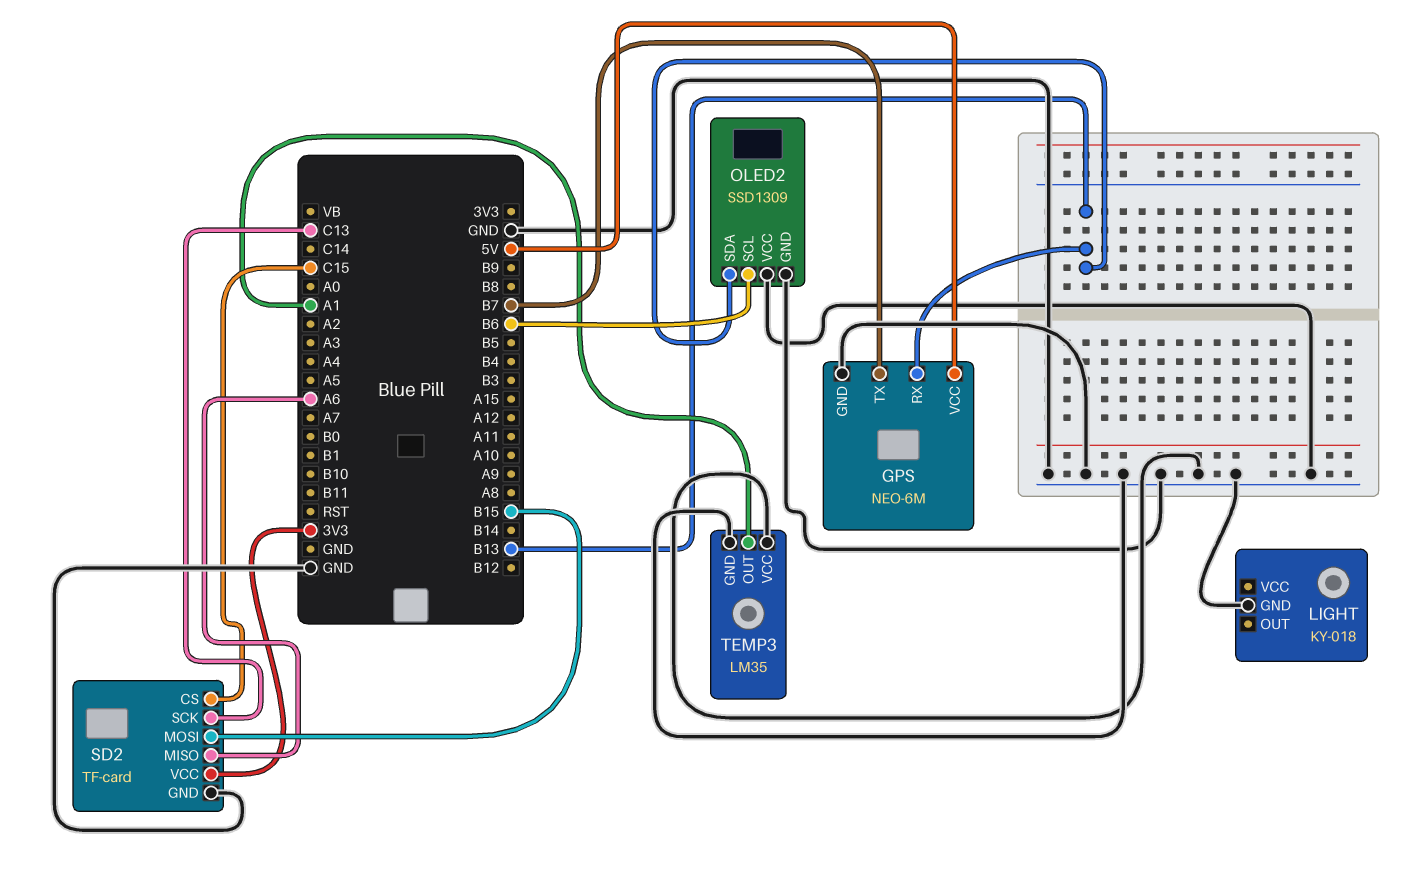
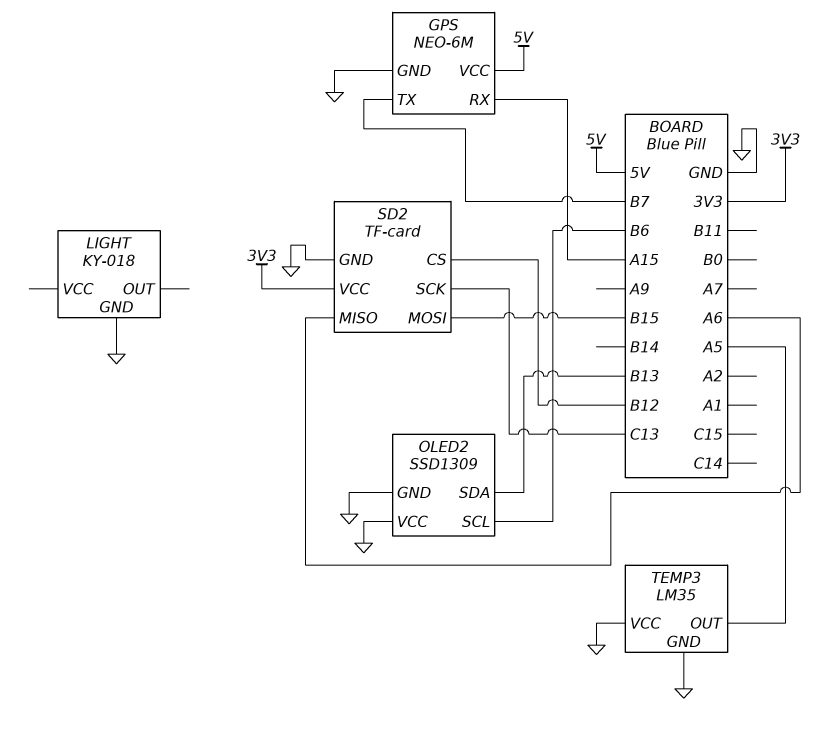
GPS pin RX: B13 -> A15
SD2 pin CS: C15 -> B12
TEMP3 pin OUT: A1 -> A5

